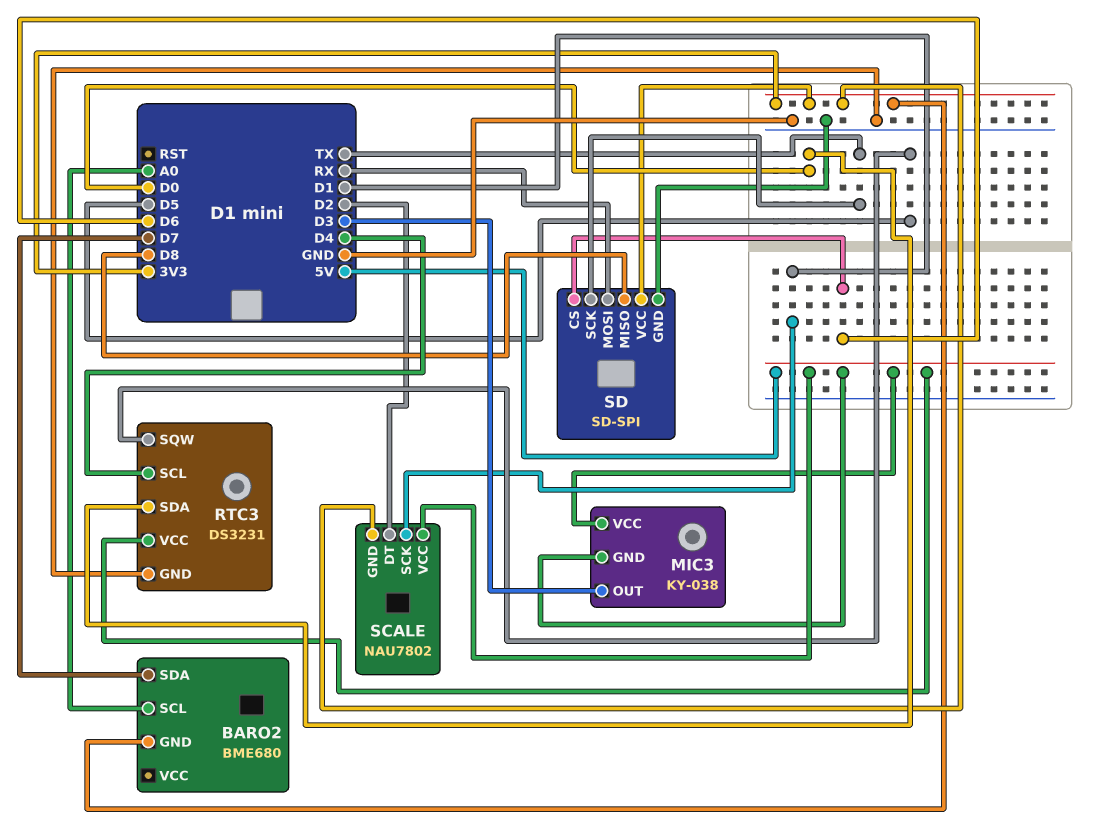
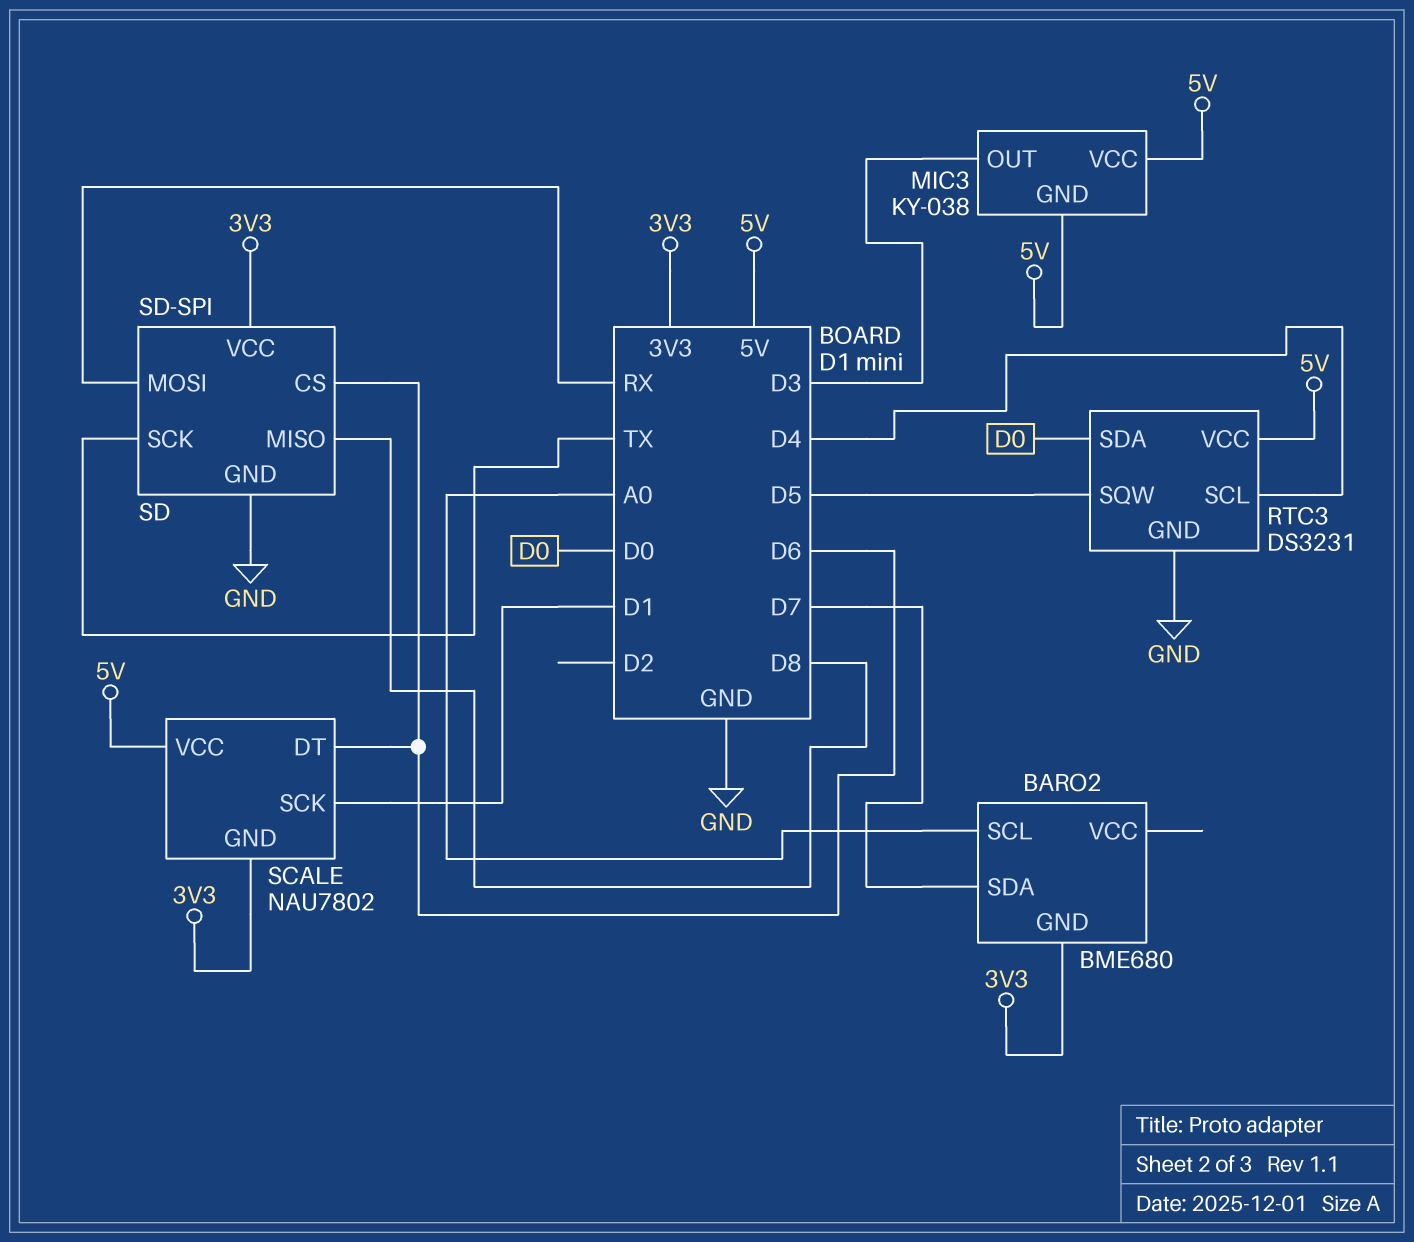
SCALE pin DT: D2 -> D6

